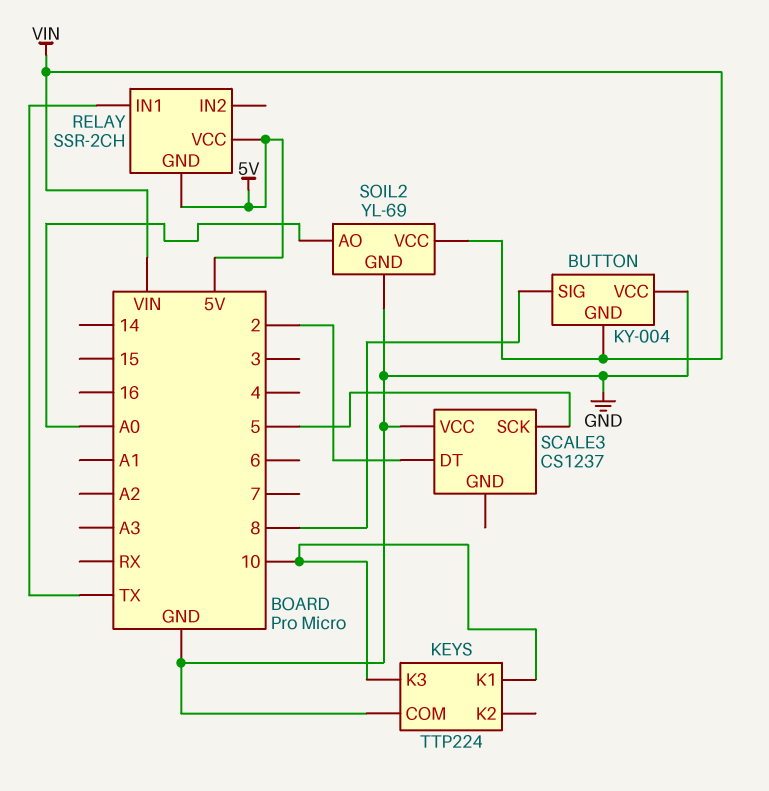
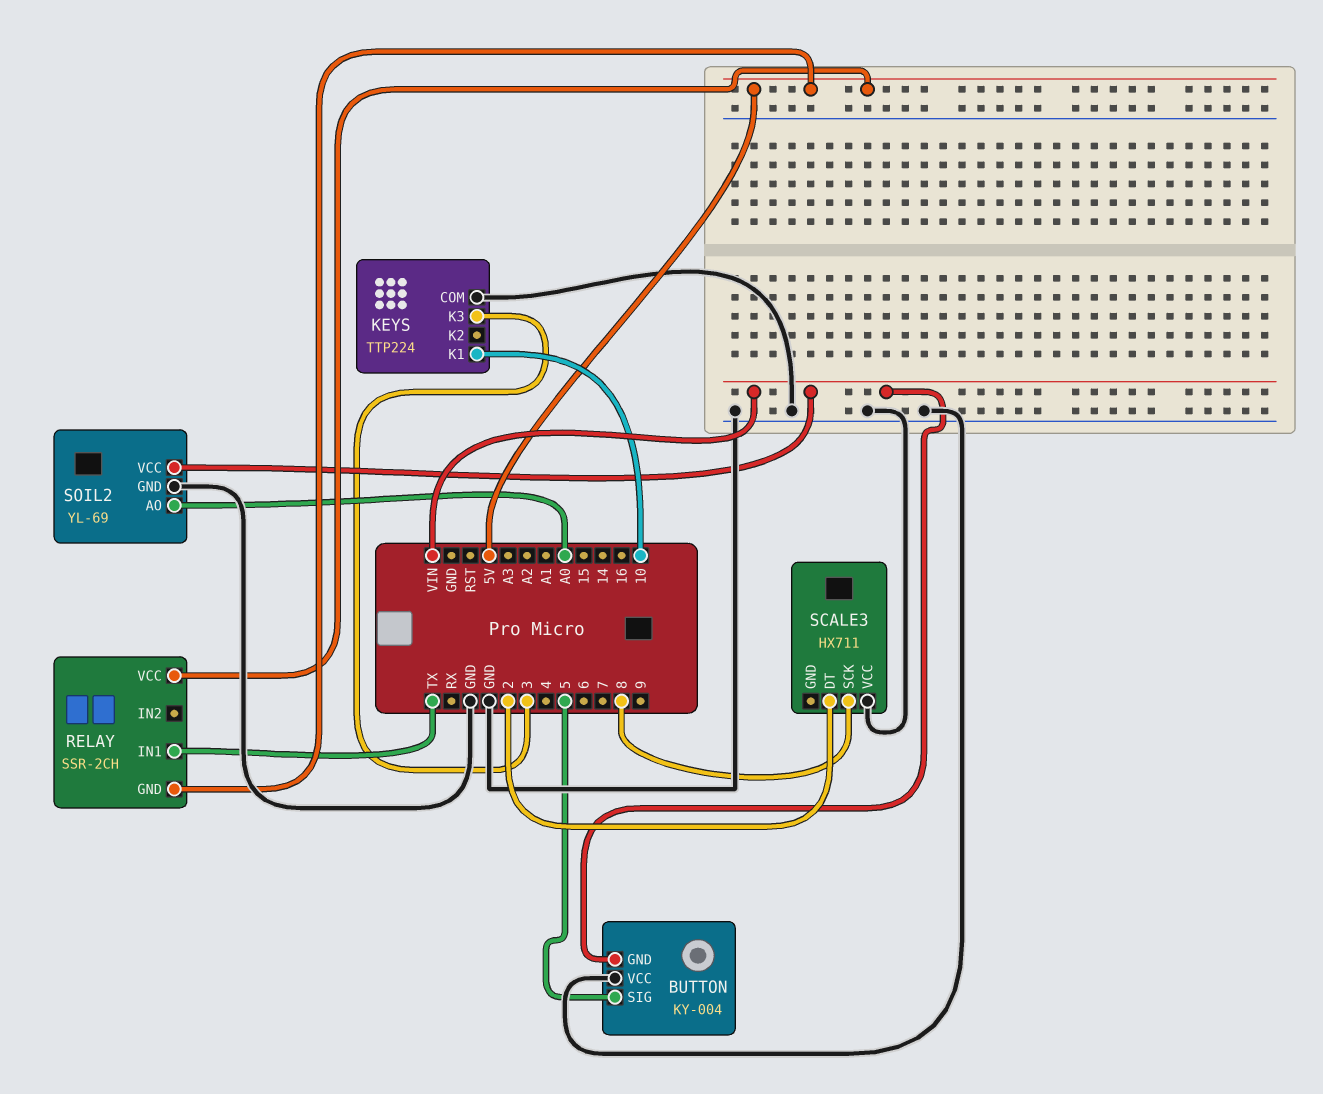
BUTTON pin SIG: 8 -> 5
KEYS pin K3: 10 -> 3
SCALE3: CS1237 -> HX711
SCALE3 pin SCK: 5 -> 8

